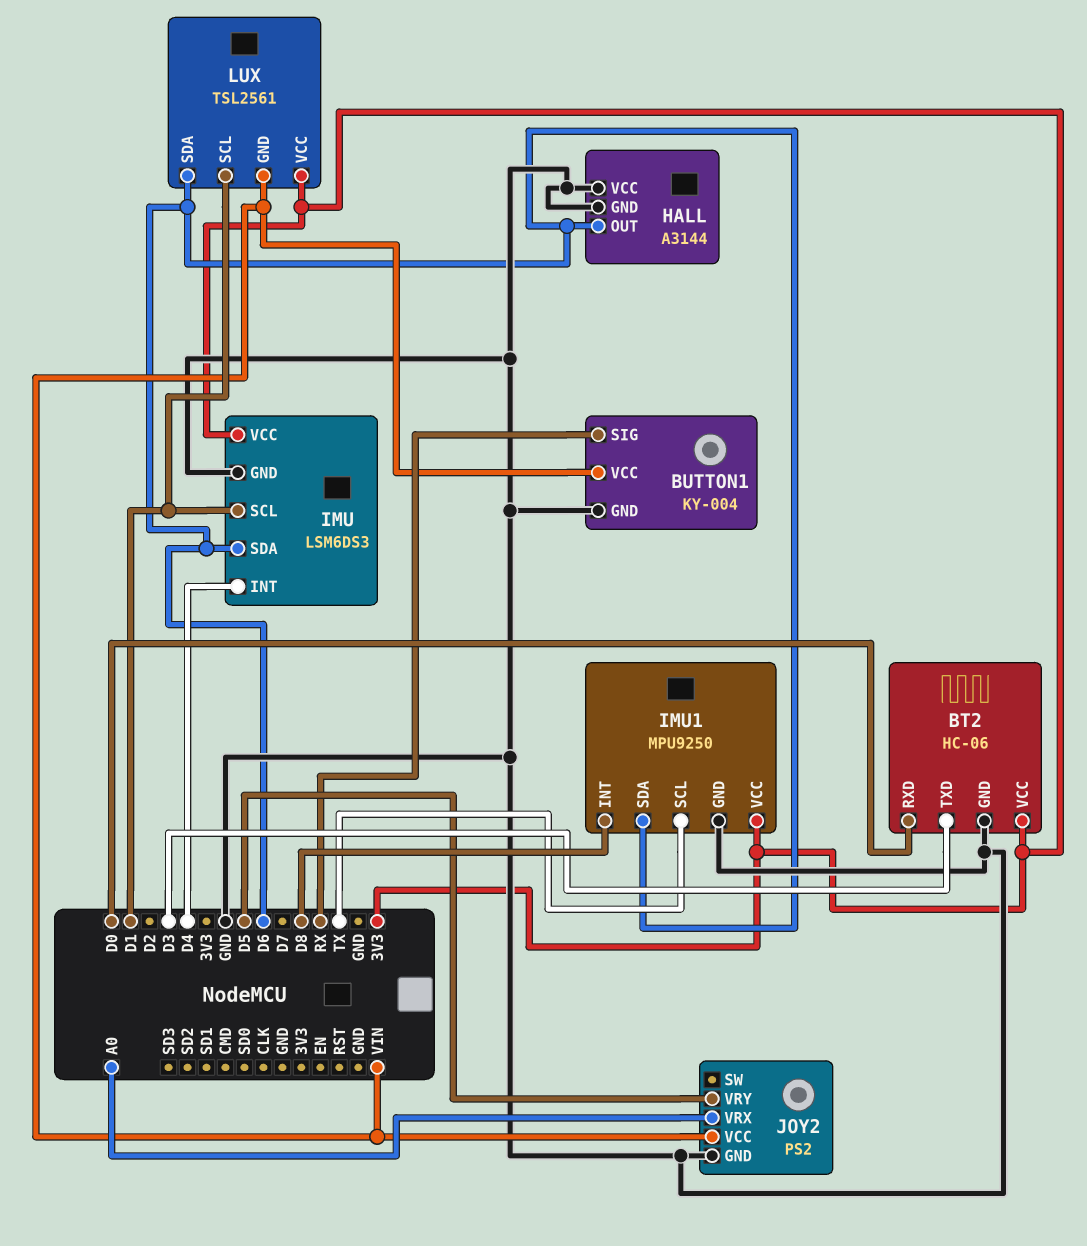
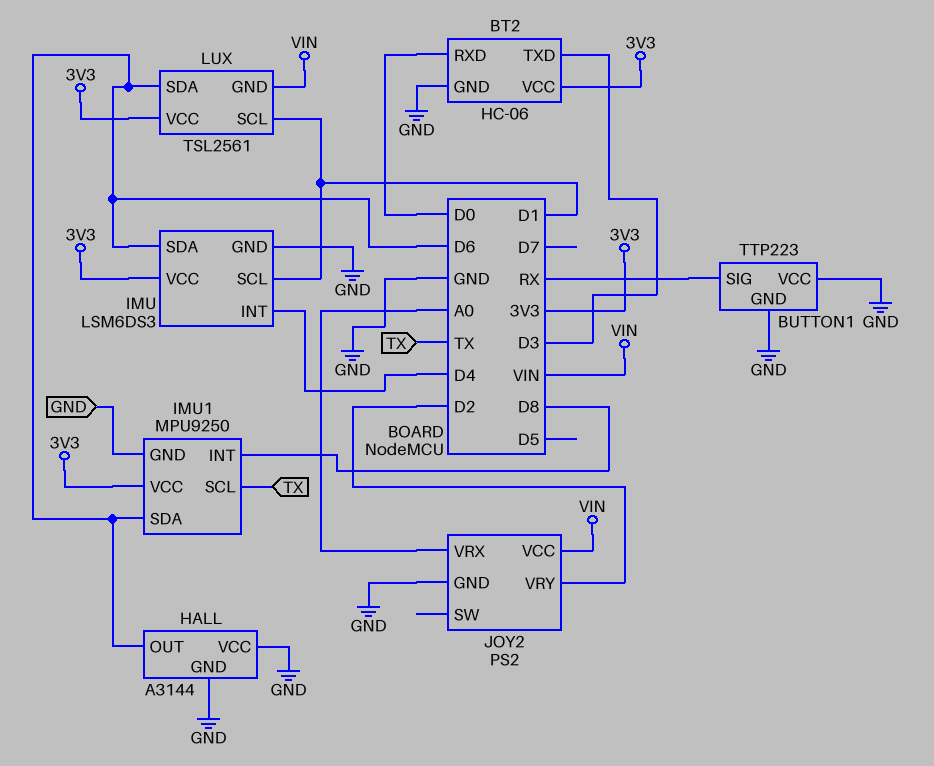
BUTTON1: KY-004 -> TTP223
BUTTON1 pin VCC: VIN -> GND
JOY2 pin VRY: D5 -> D2

